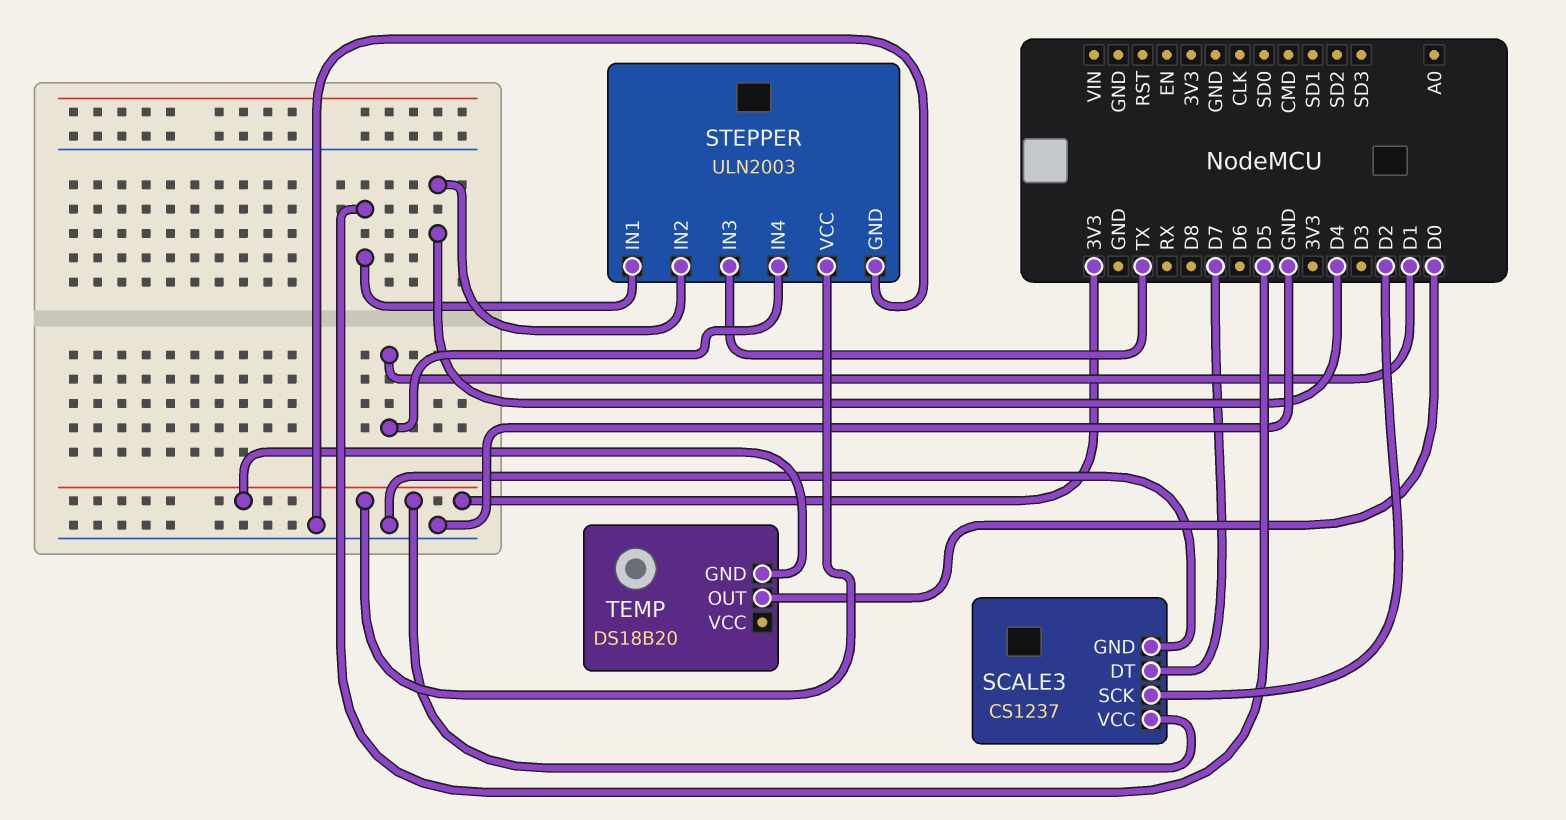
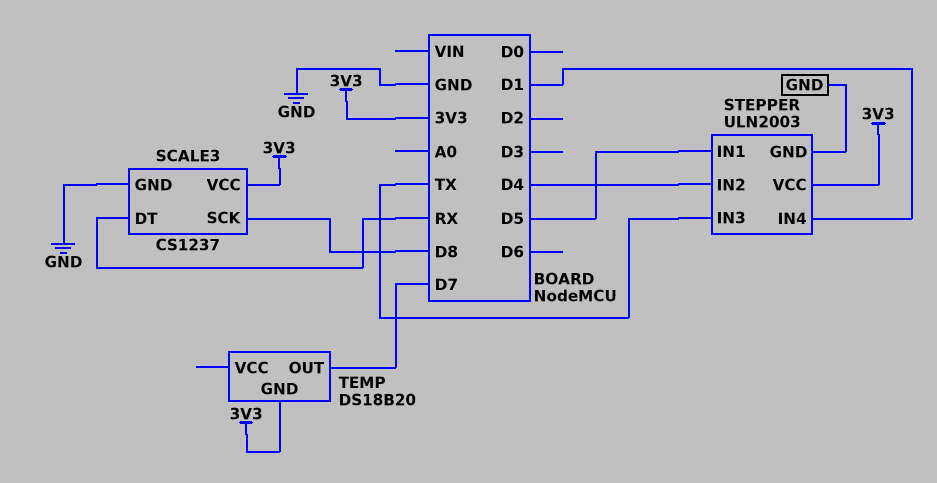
SCALE3 pin DT: D7 -> RX
SCALE3 pin SCK: D2 -> D8
TEMP pin OUT: D0 -> D7

